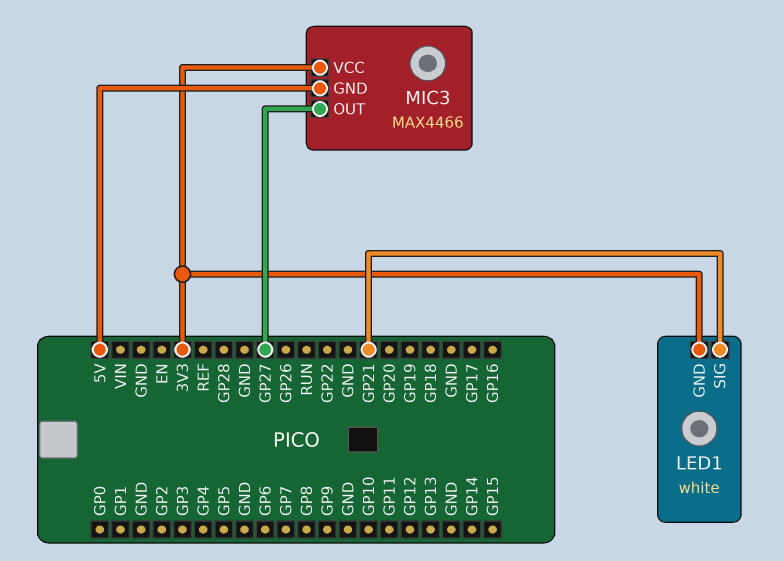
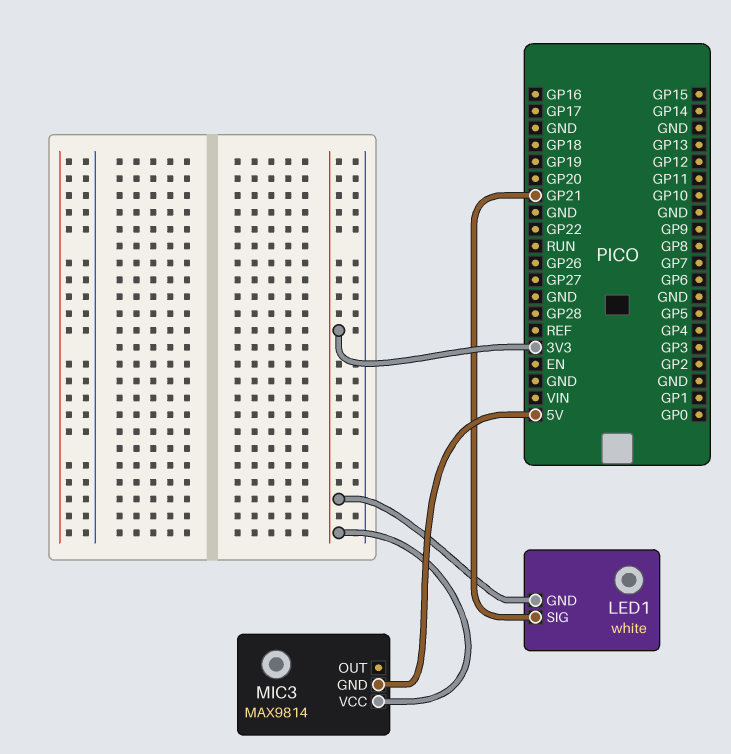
MIC3: MAX4466 -> MAX9814
MIC3 pin OUT: GP27 -> none

